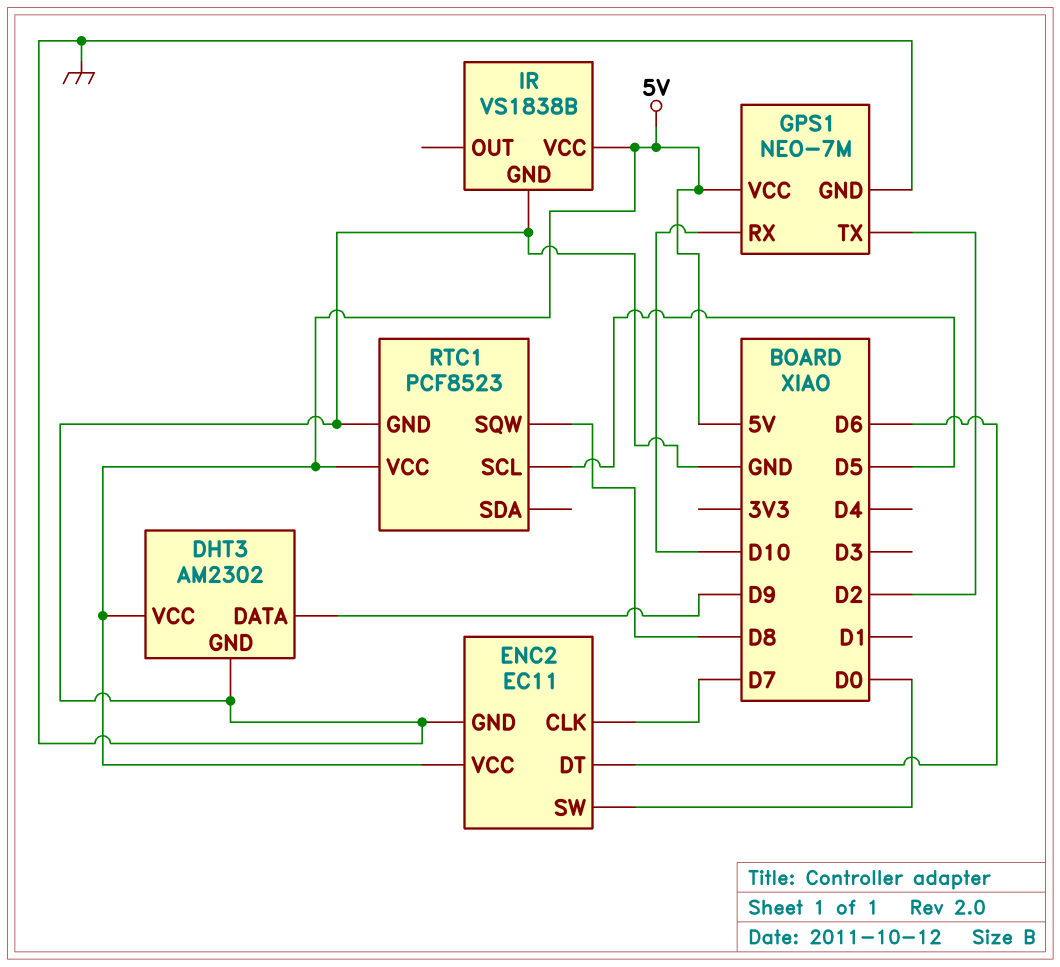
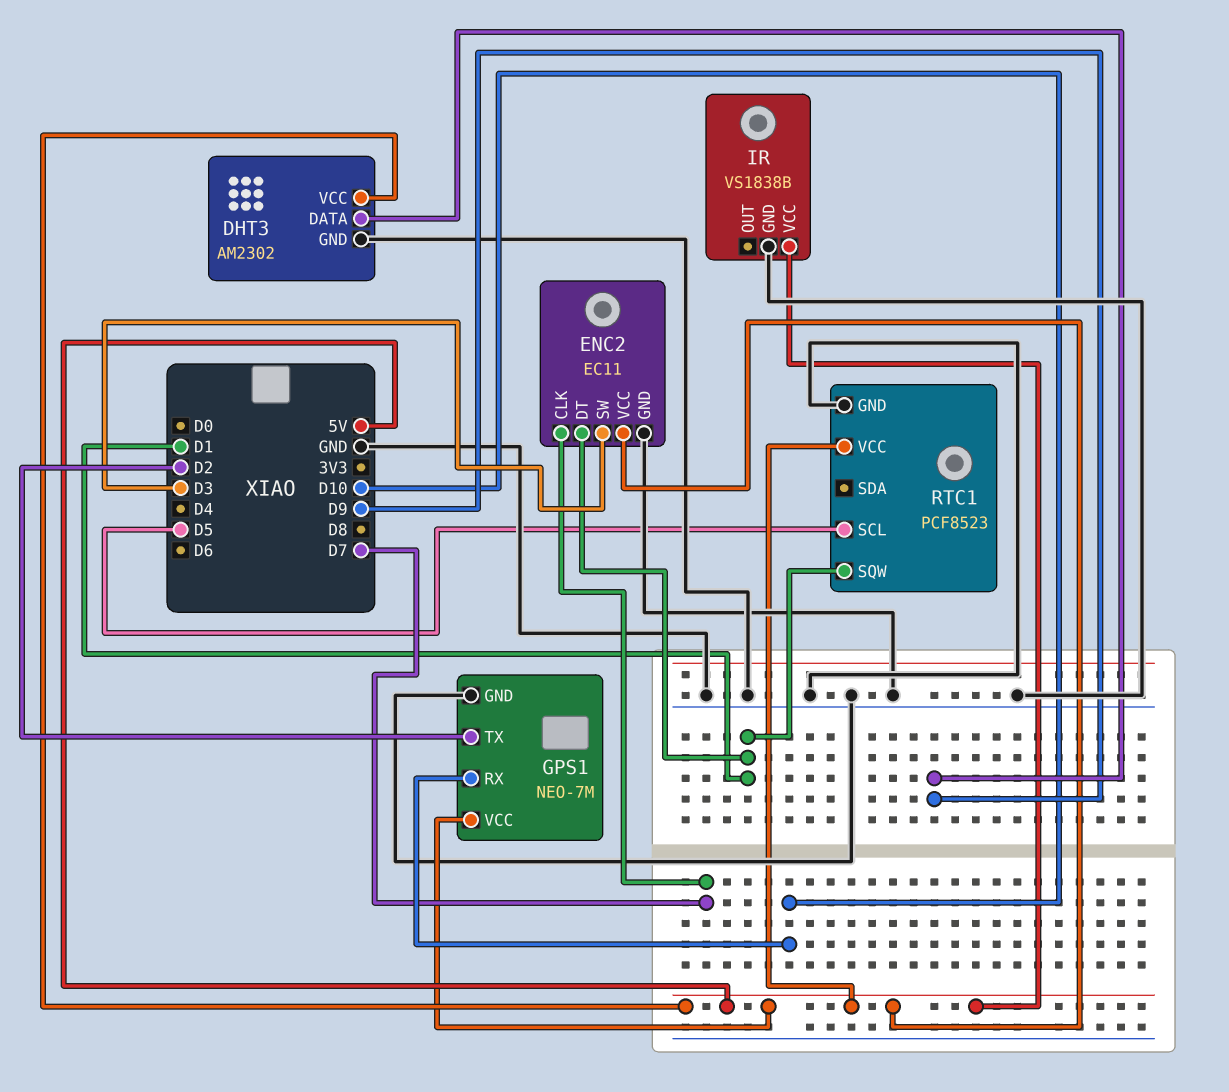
ENC2 pin DT: D6 -> D1
ENC2 pin SW: D0 -> D3
RTC1 pin SQW: D8 -> D1

